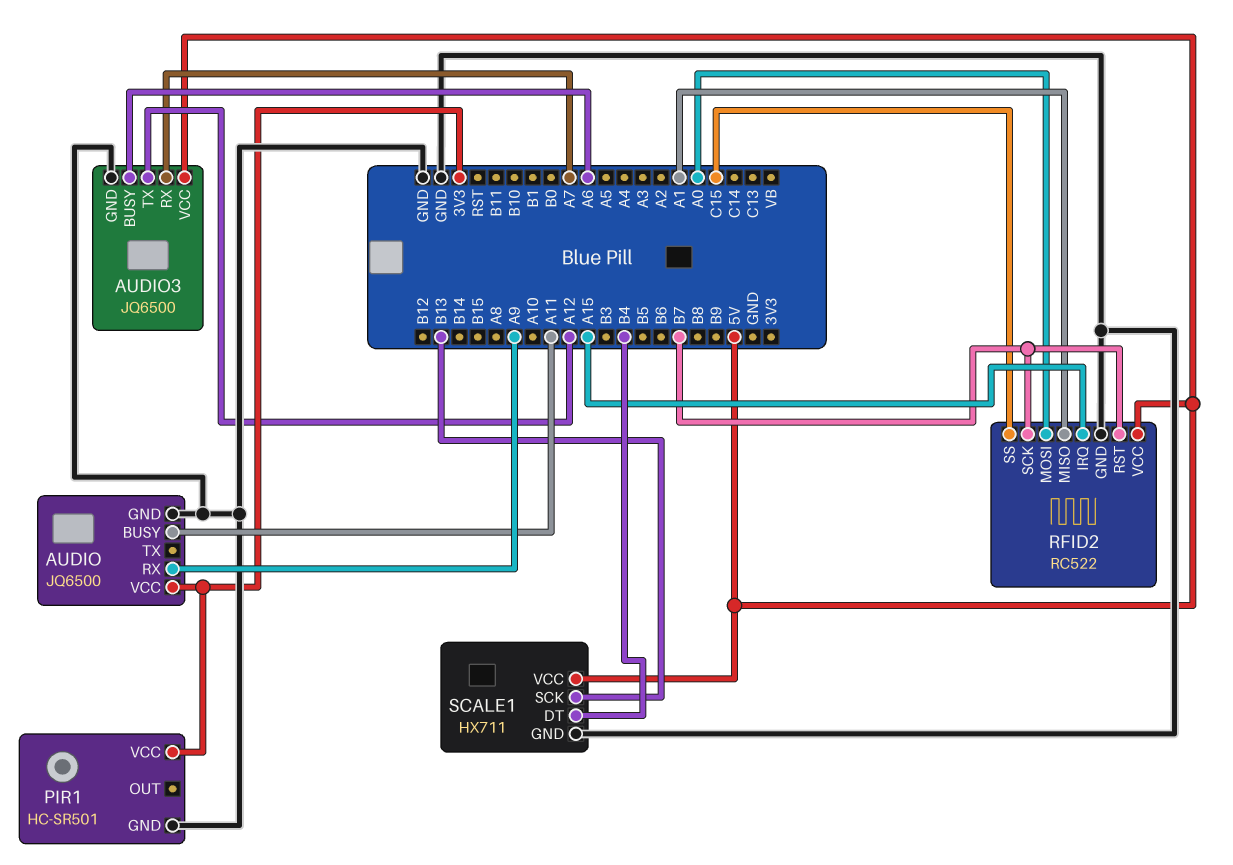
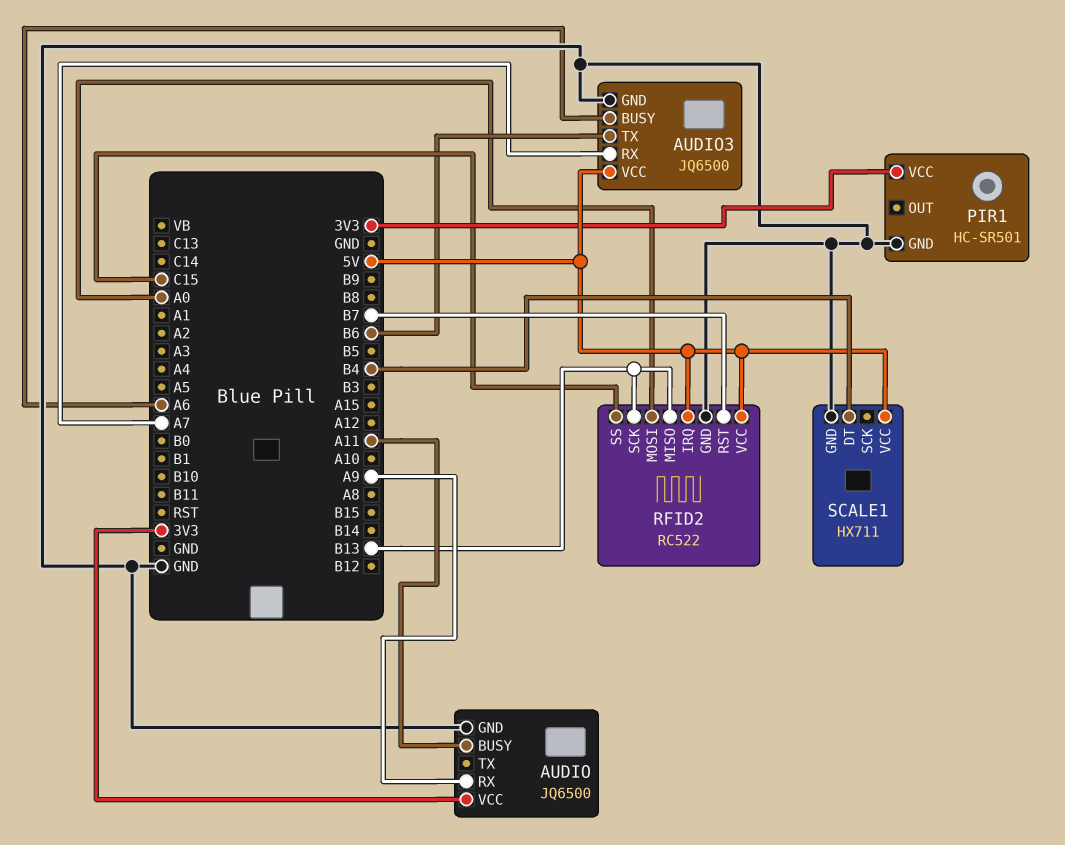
AUDIO3 pin TX: A12 -> B6
RFID2 pin IRQ: A15 -> 5V
RFID2 pin MISO: A1 -> B13
RFID2 pin SCK: B7 -> B13
SCALE1 pin SCK: B13 -> none

